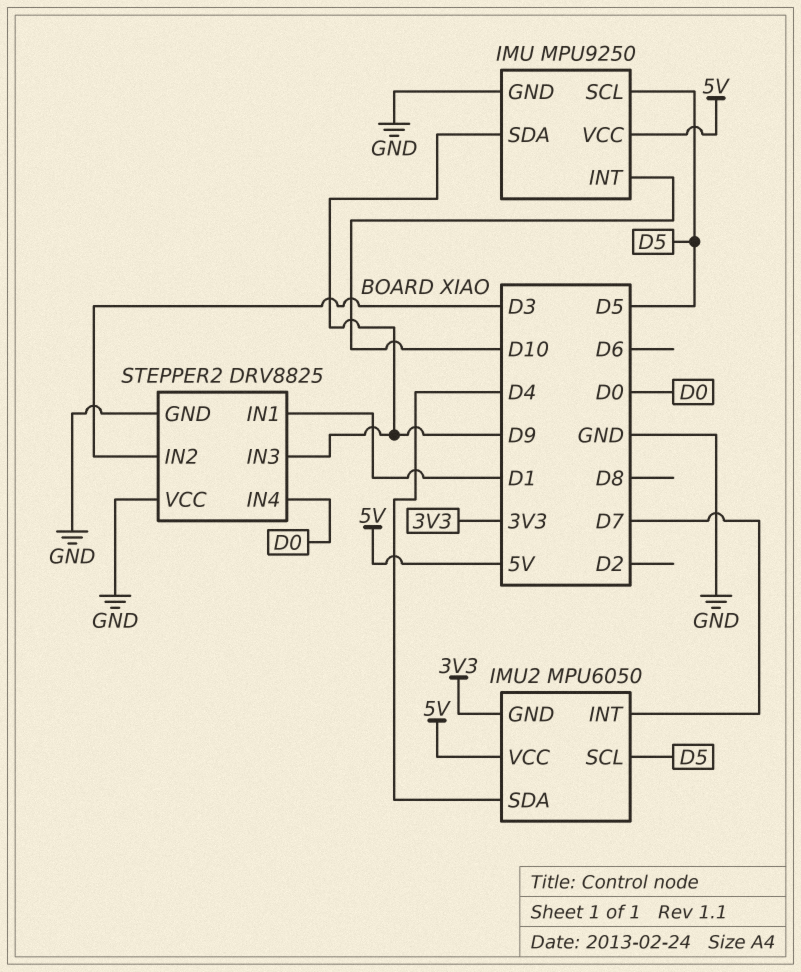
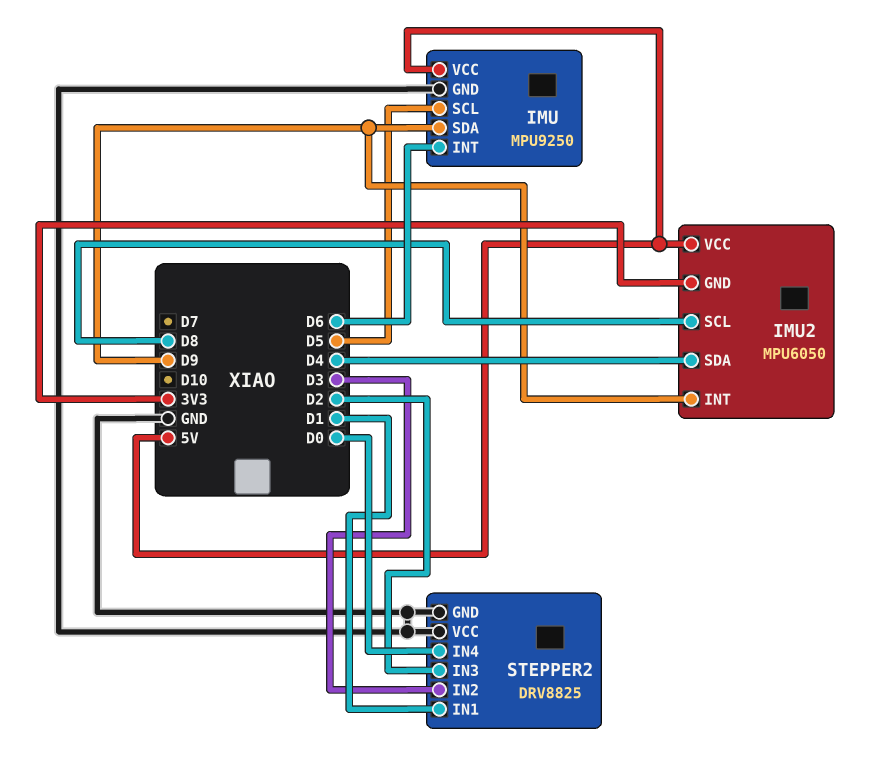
IMU pin INT: D10 -> D6
IMU2 pin INT: D7 -> D9
IMU2 pin SCL: D5 -> D8
STEPPER2 pin IN3: D9 -> D2

